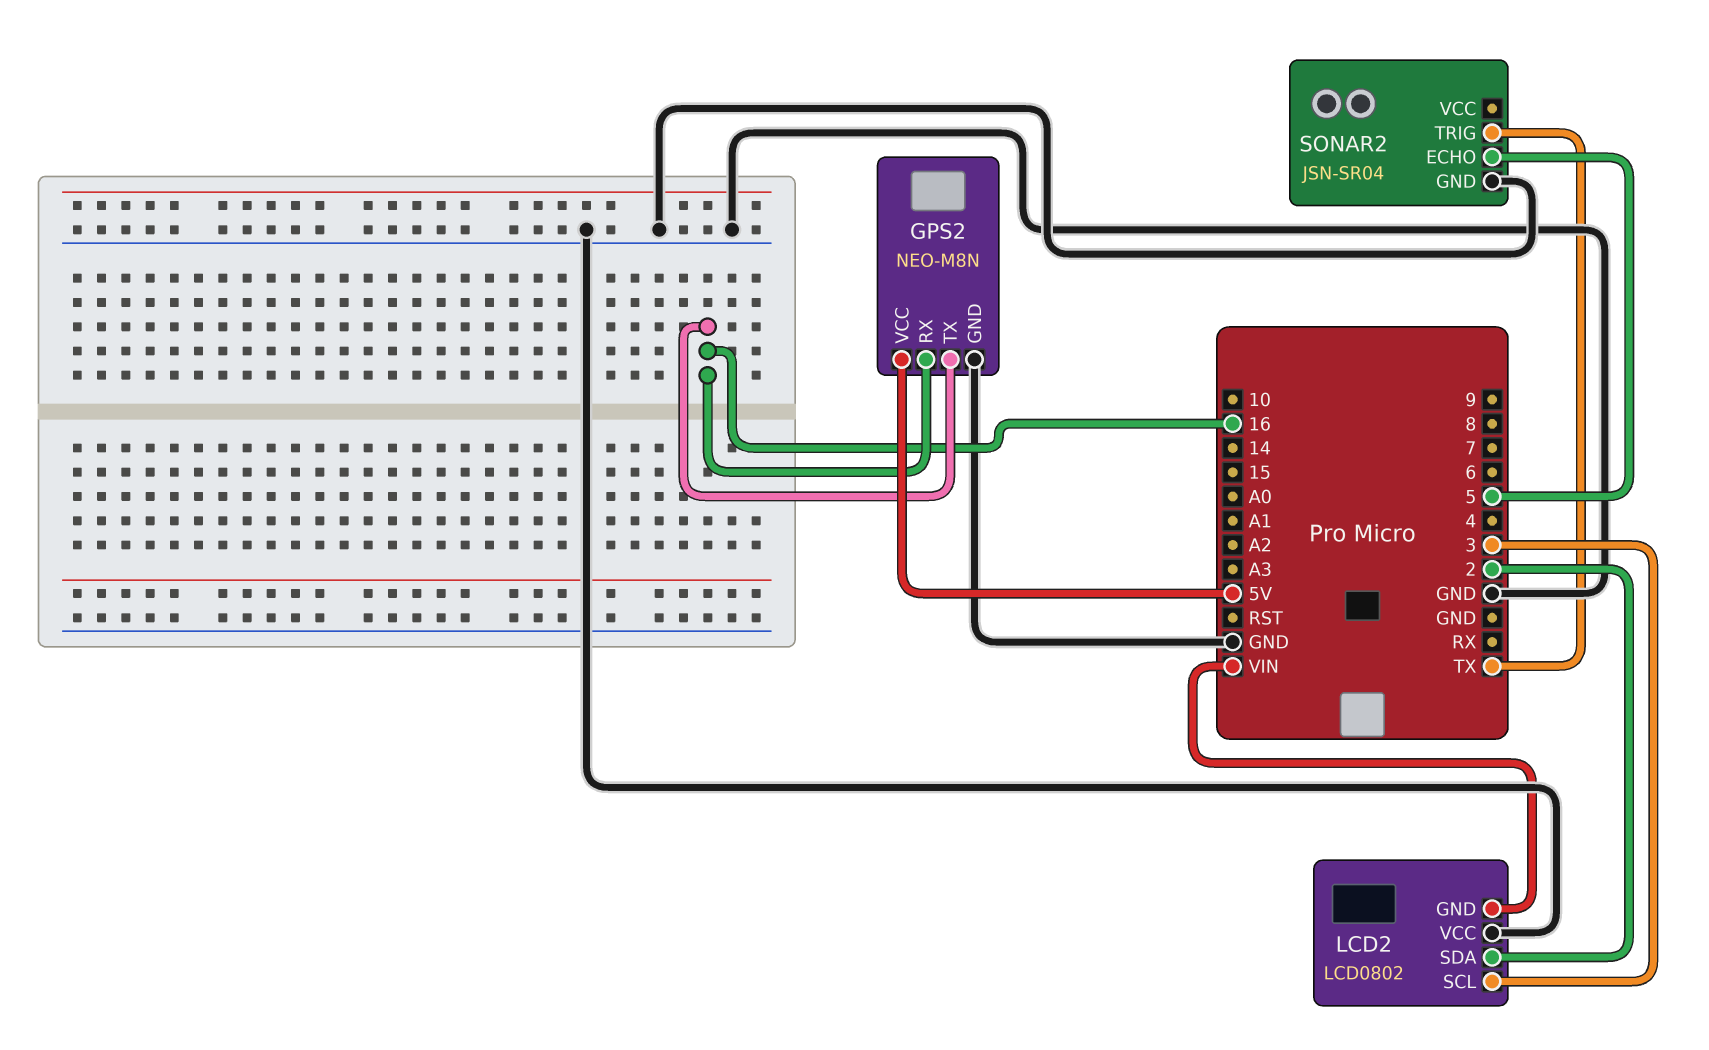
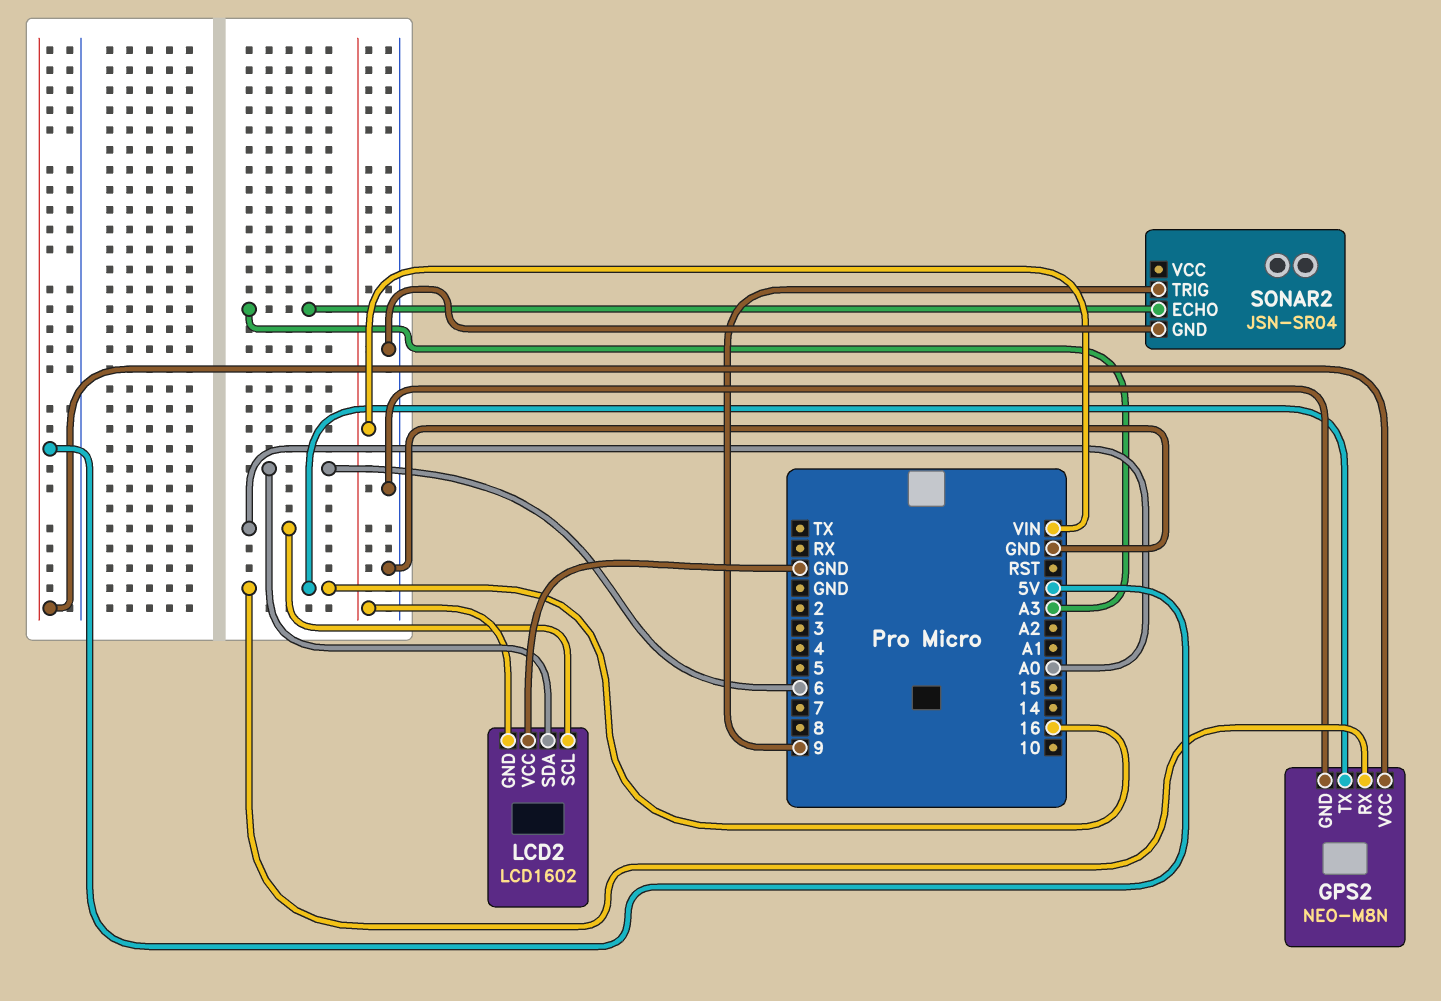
LCD2: LCD0802 -> LCD1602
LCD2 pin SCL: 3 -> A0
LCD2 pin SDA: 2 -> 6
SONAR2 pin ECHO: 5 -> A3
SONAR2 pin TRIG: TX -> 9

